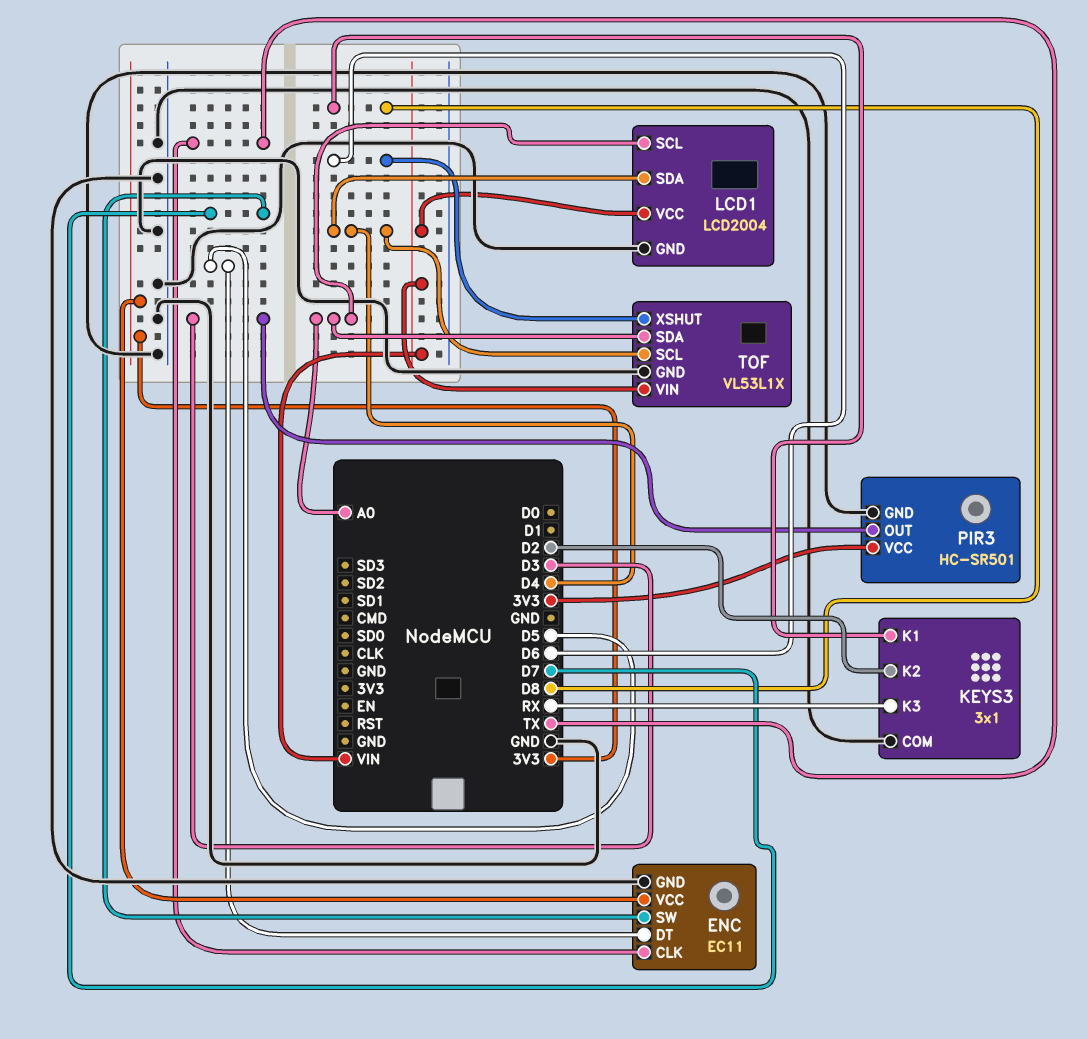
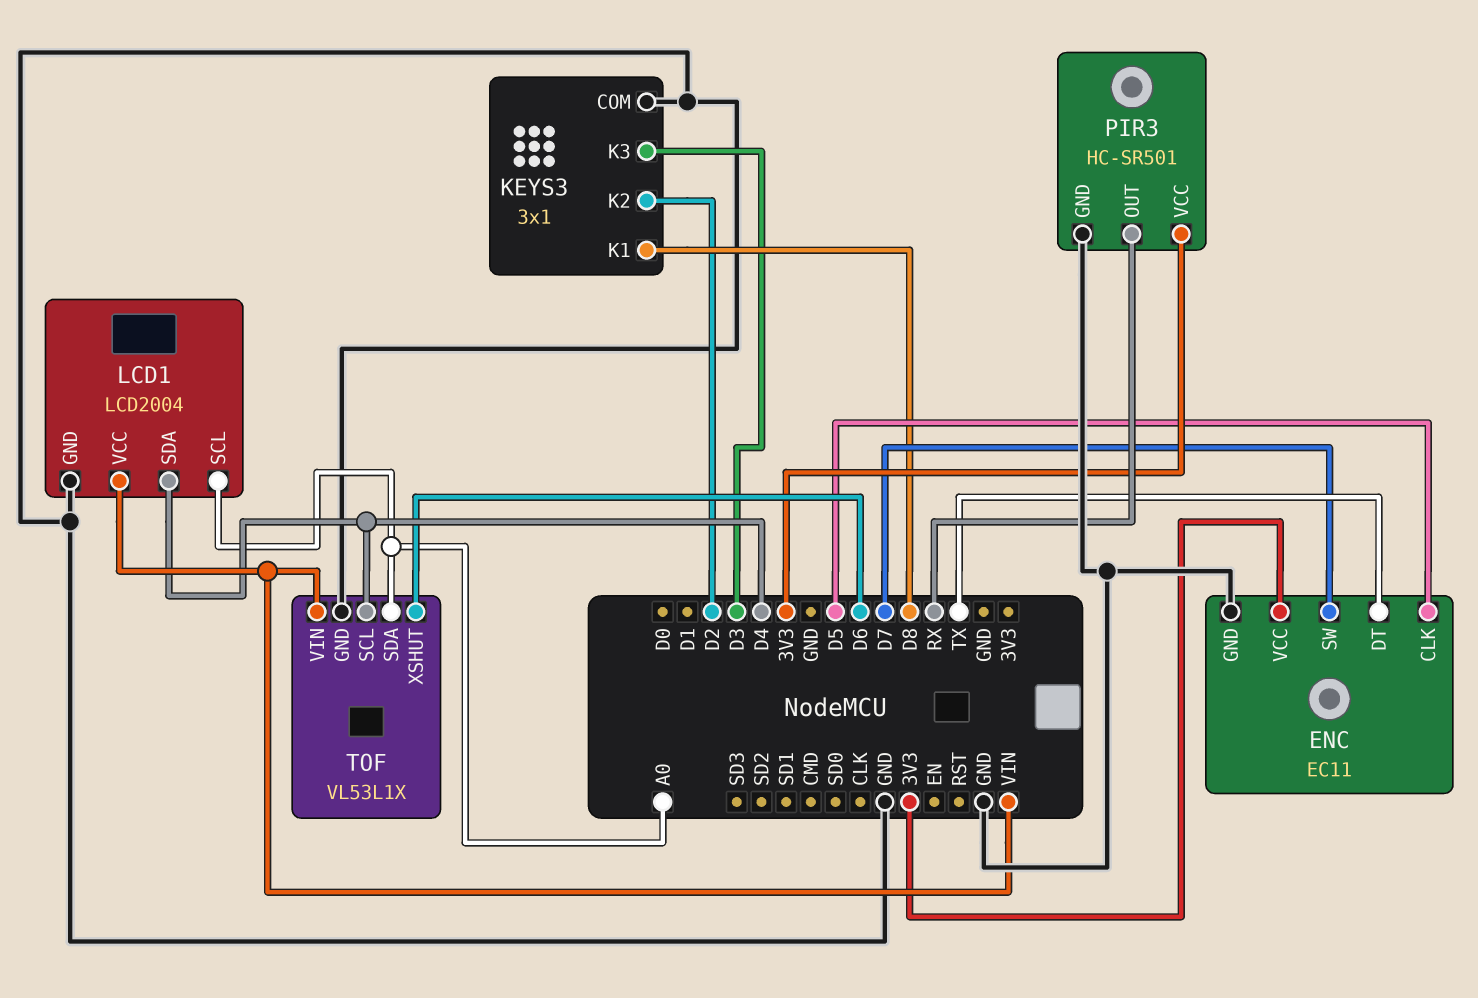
ENC pin CLK: TX -> D5
ENC pin DT: D5 -> TX
KEYS3 pin K3: RX -> D3
PIR3 pin OUT: D3 -> RX

